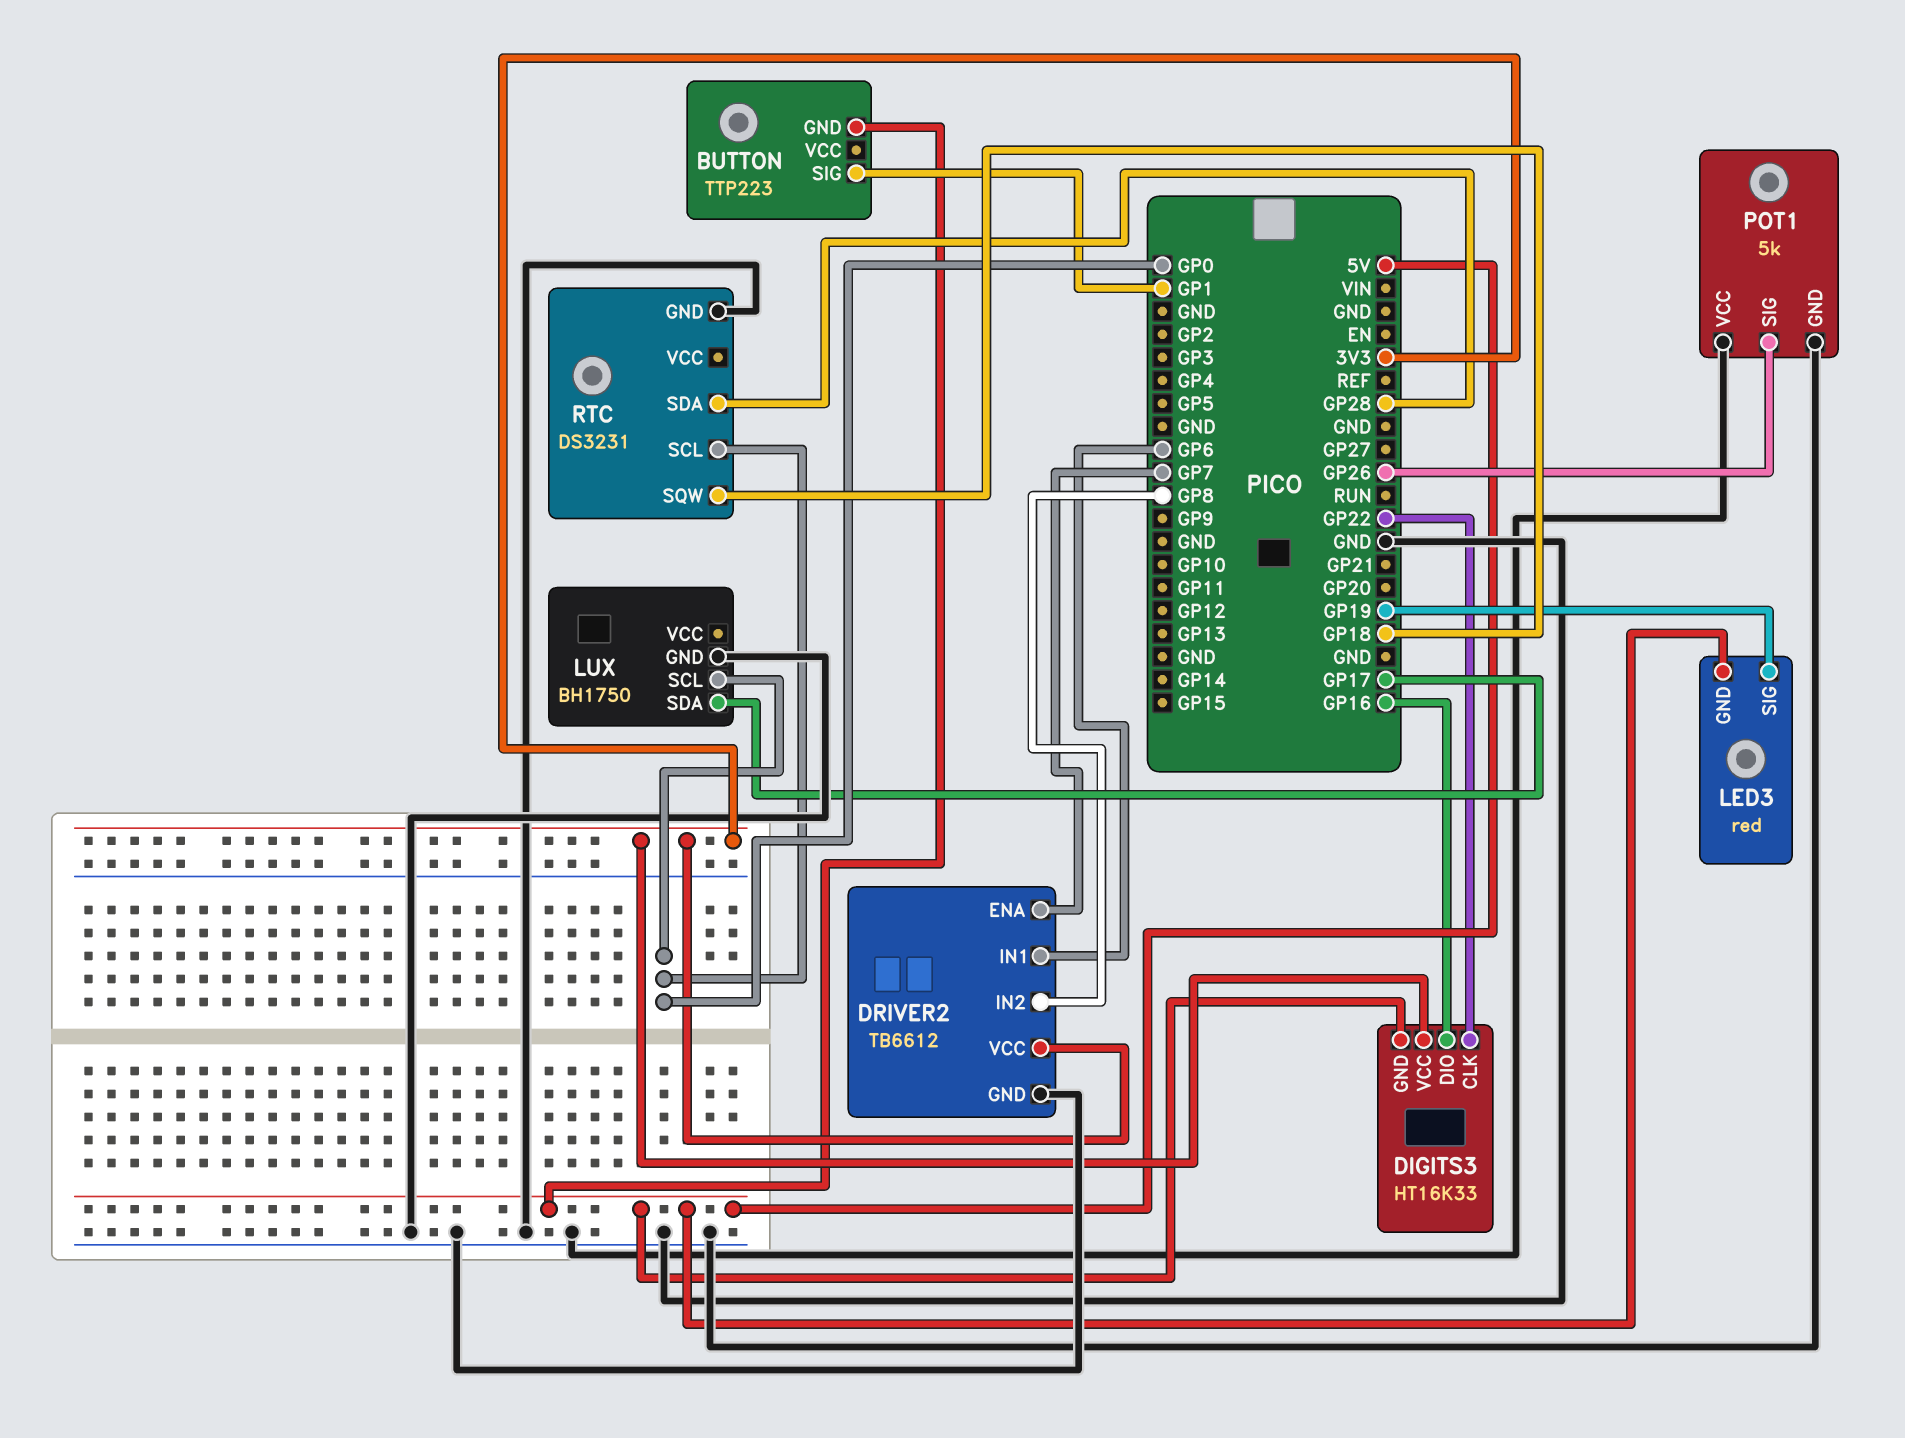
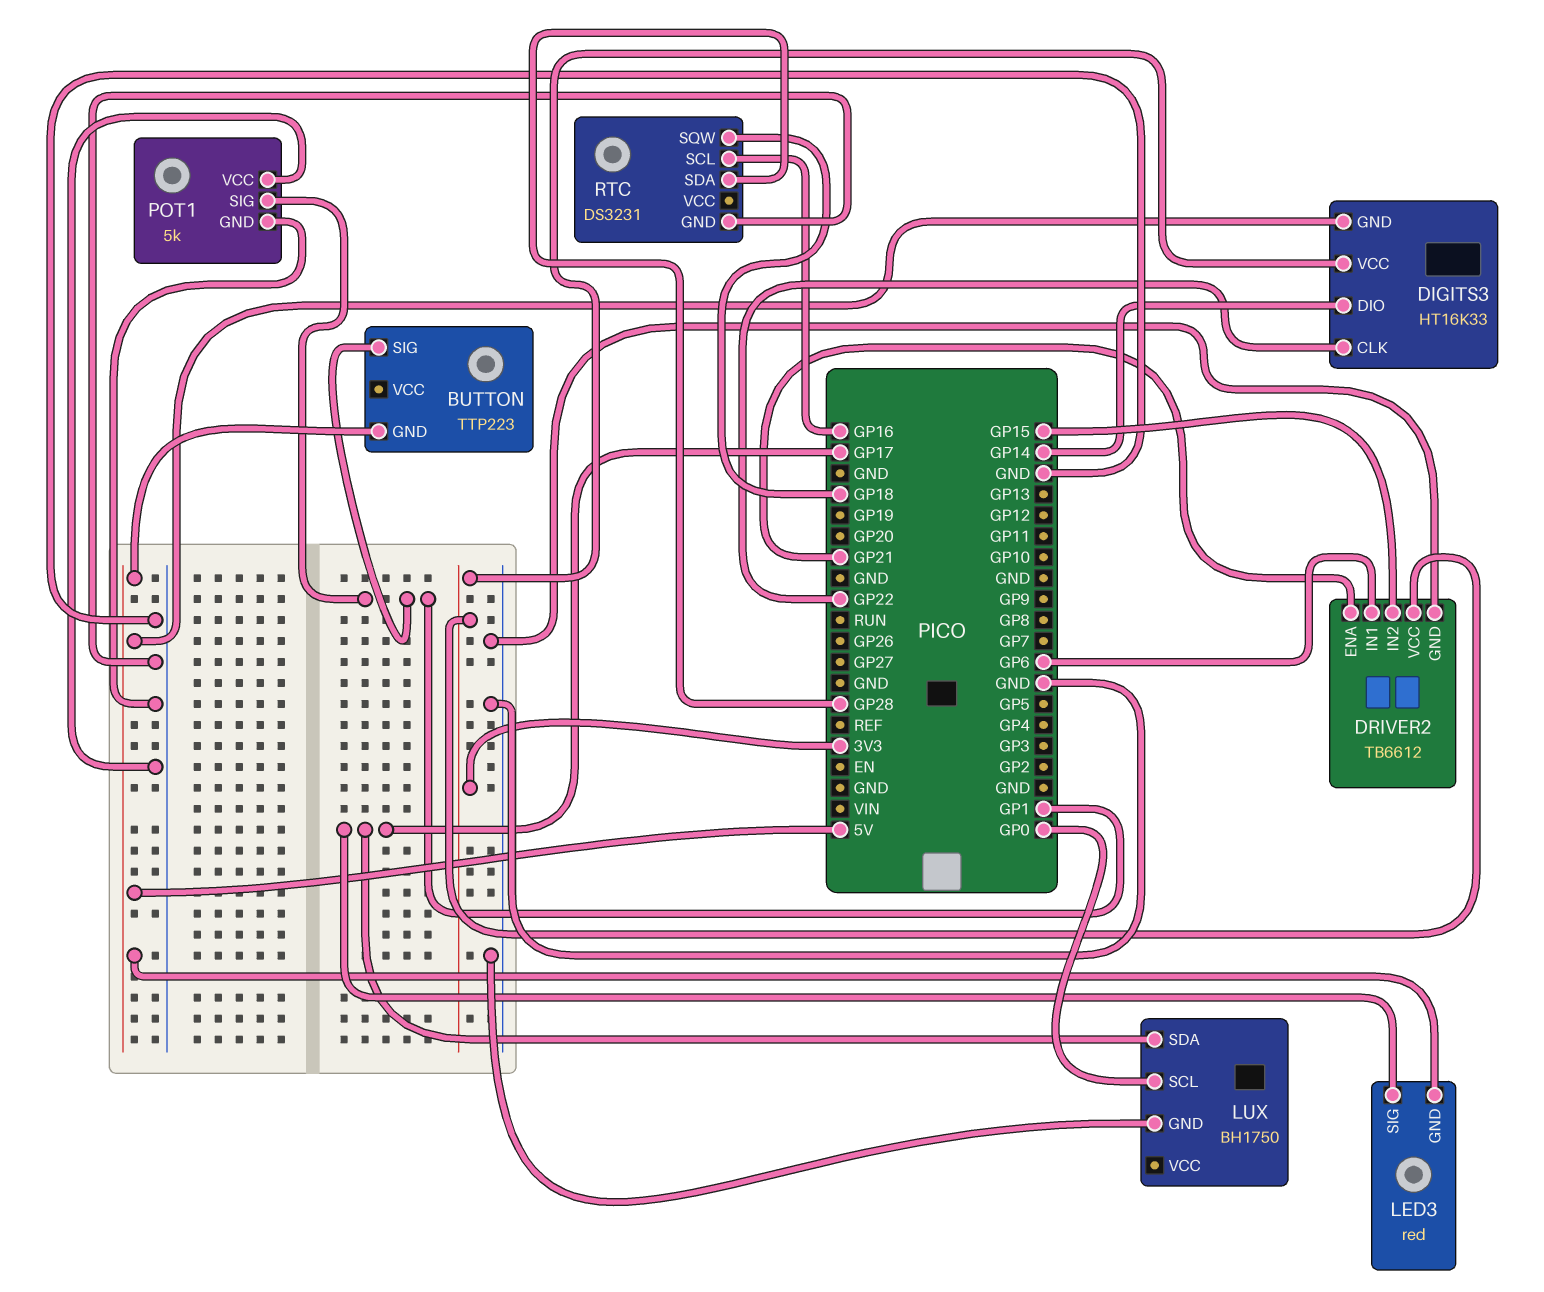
DIGITS3 pin DIO: GP16 -> GP14
DRIVER2 pin ENA: GP7 -> GP21
DRIVER2 pin IN2: GP8 -> GP15
LED3 pin SIG: GP19 -> GP17
POT1 pin SIG: GP26 -> GP1
RTC pin SCL: GP0 -> GP16

